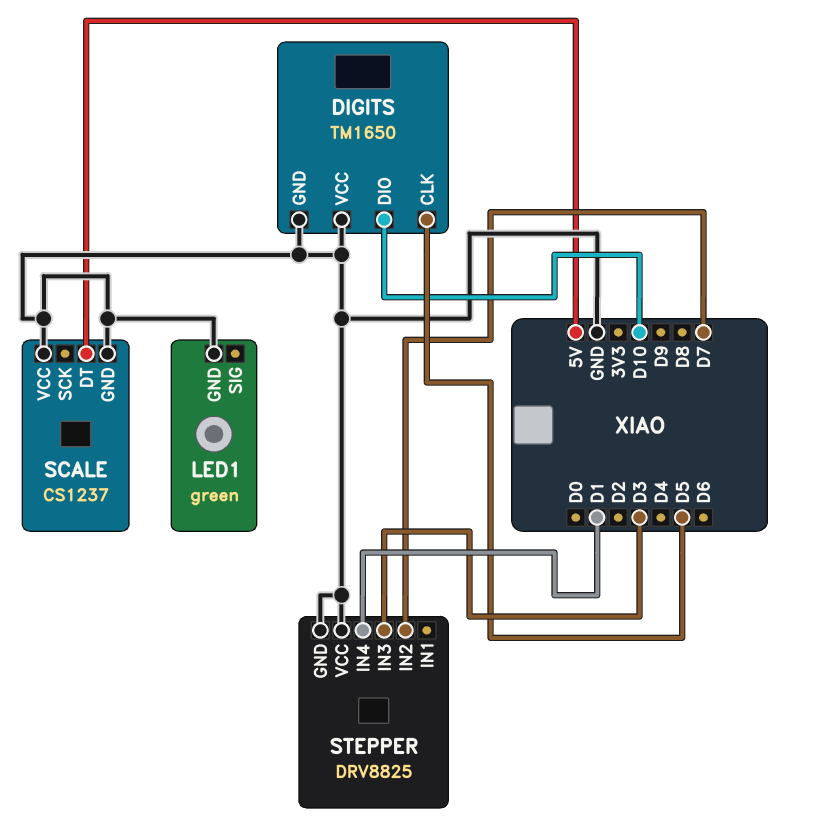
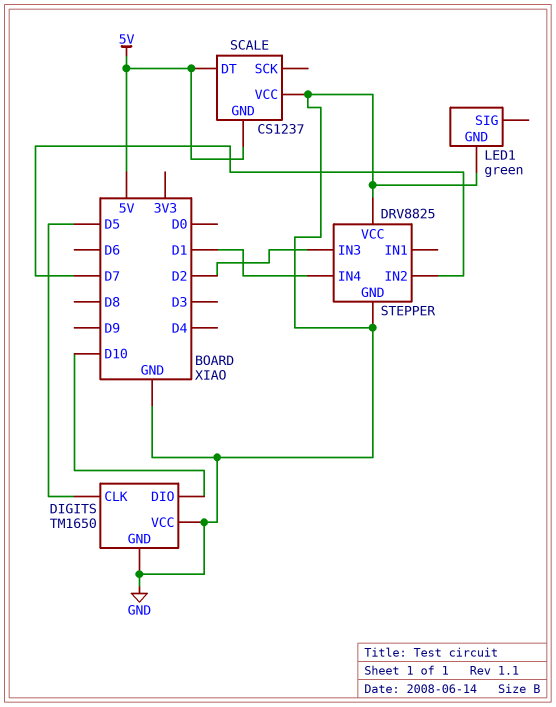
SCALE pin GND: GND -> 5V
STEPPER pin IN3: D3 -> D2

